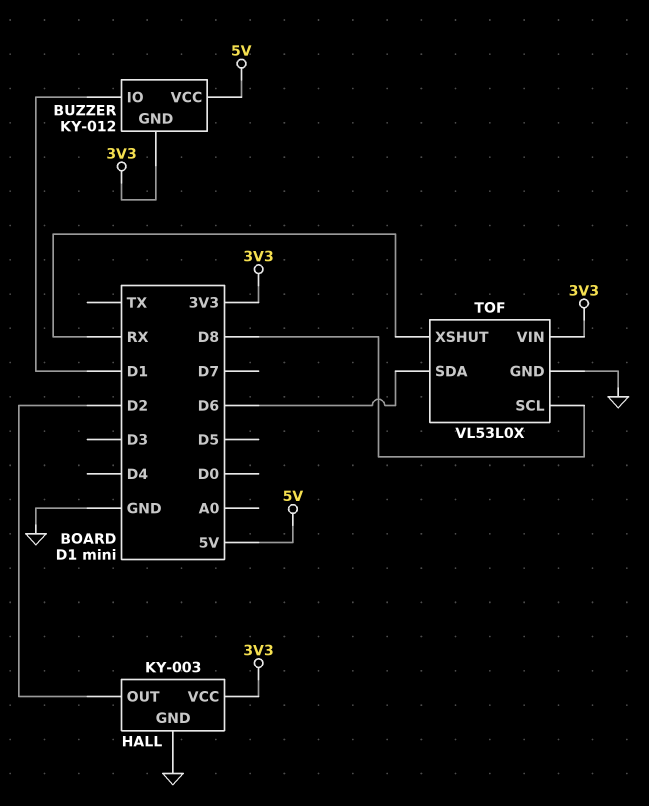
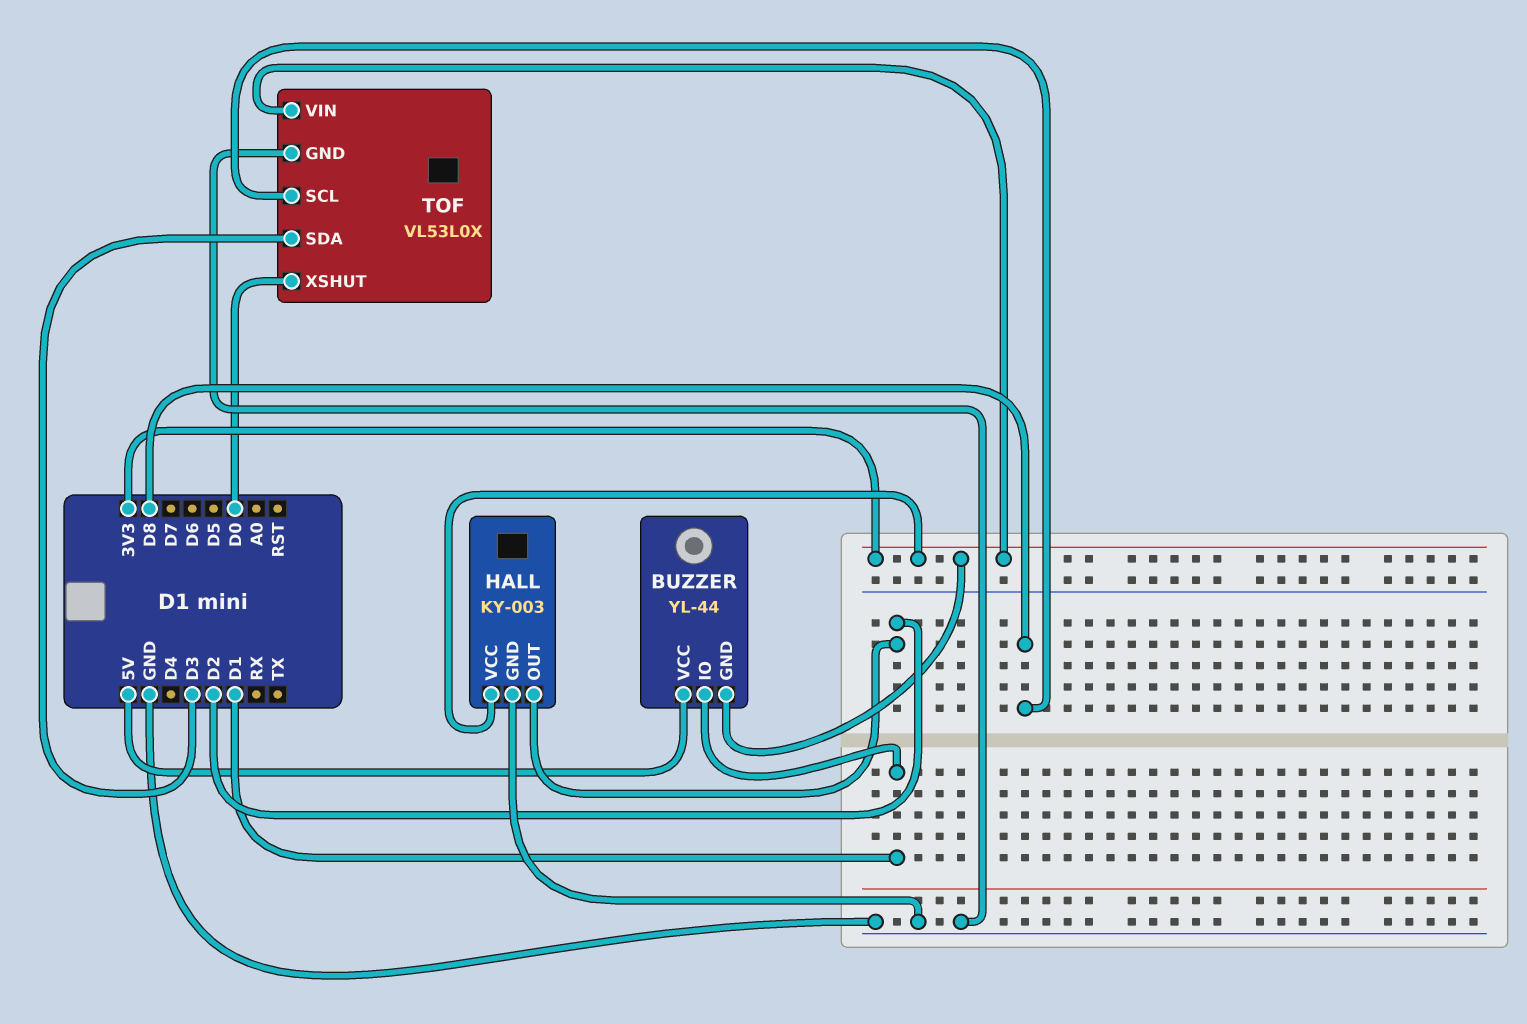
BUZZER: KY-012 -> YL-44
TOF pin SDA: D6 -> D3
TOF pin XSHUT: RX -> D0

